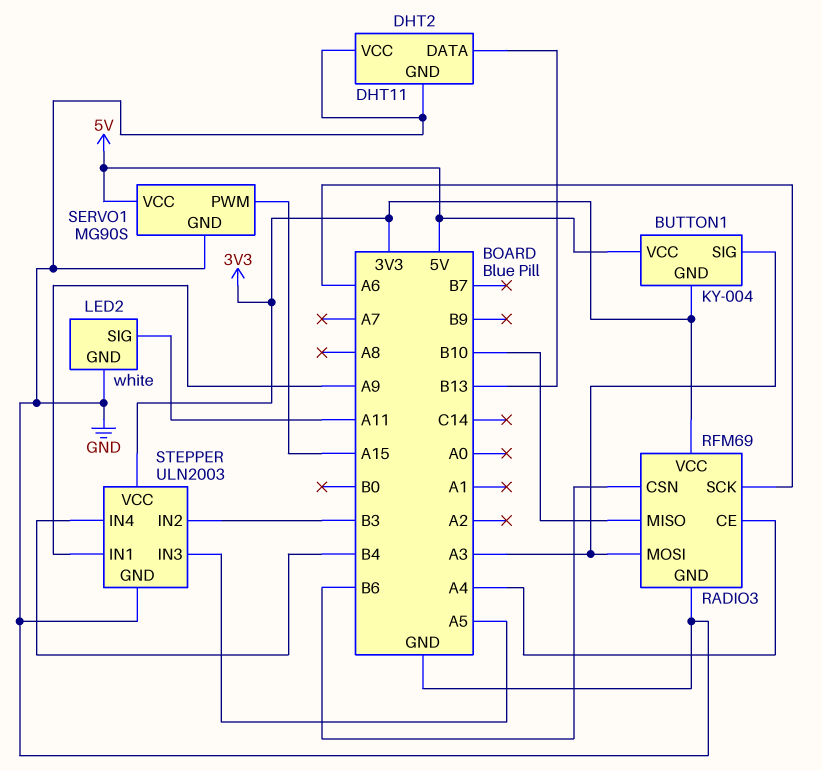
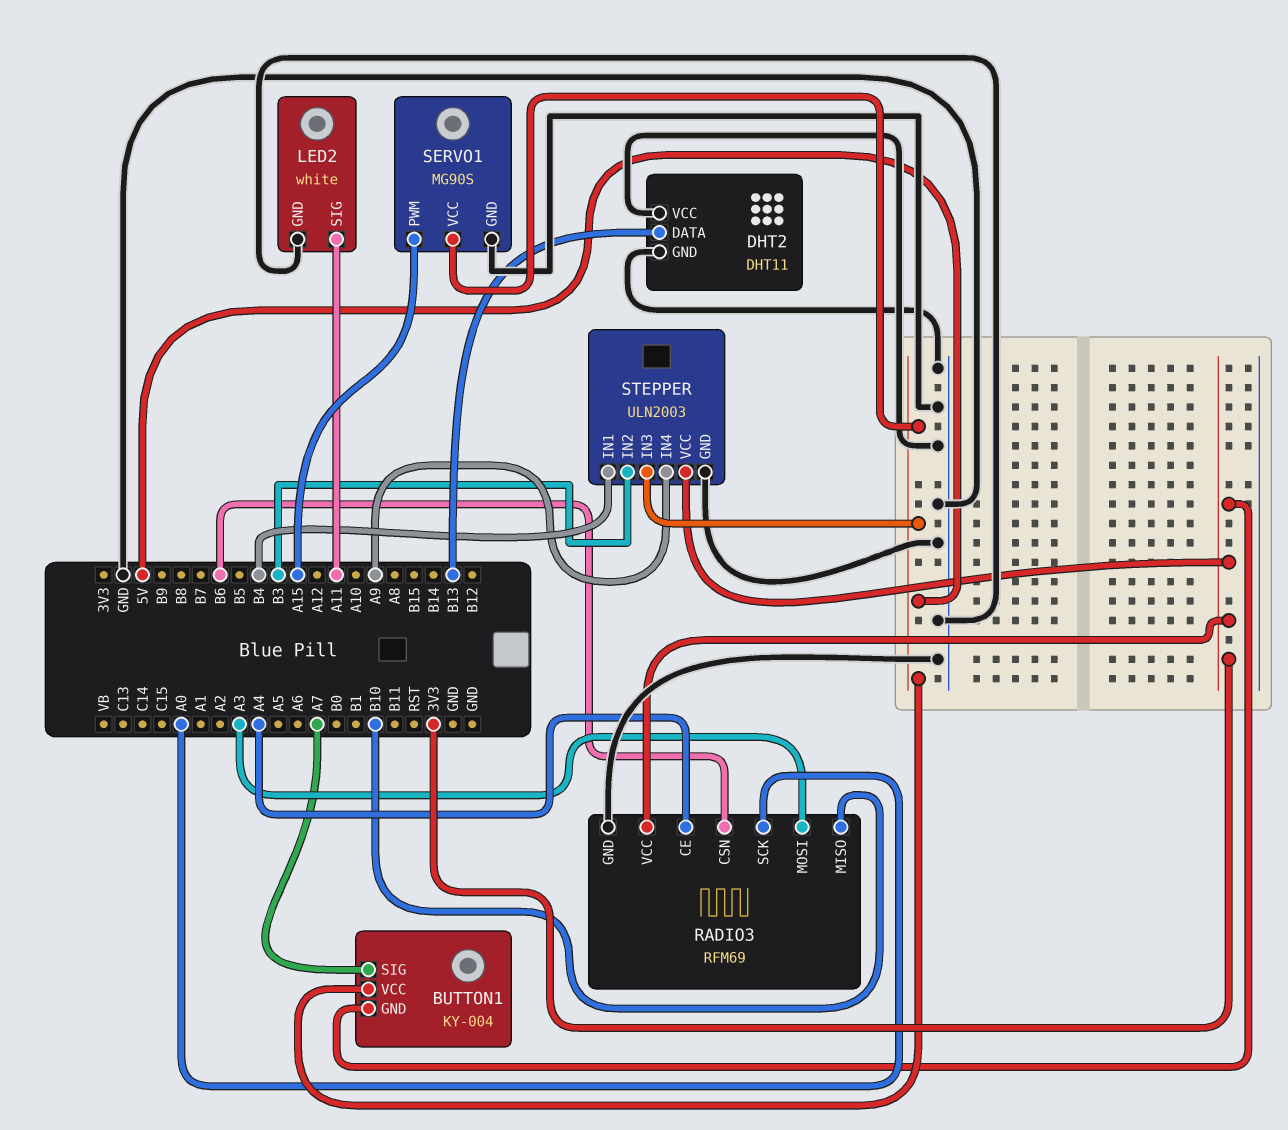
BUTTON1 pin SIG: A3 -> A7
RADIO3 pin SCK: A6 -> A0
STEPPER pin IN1: A9 -> B4
STEPPER pin IN3: A5 -> 5V
STEPPER pin IN4: B4 -> A9

